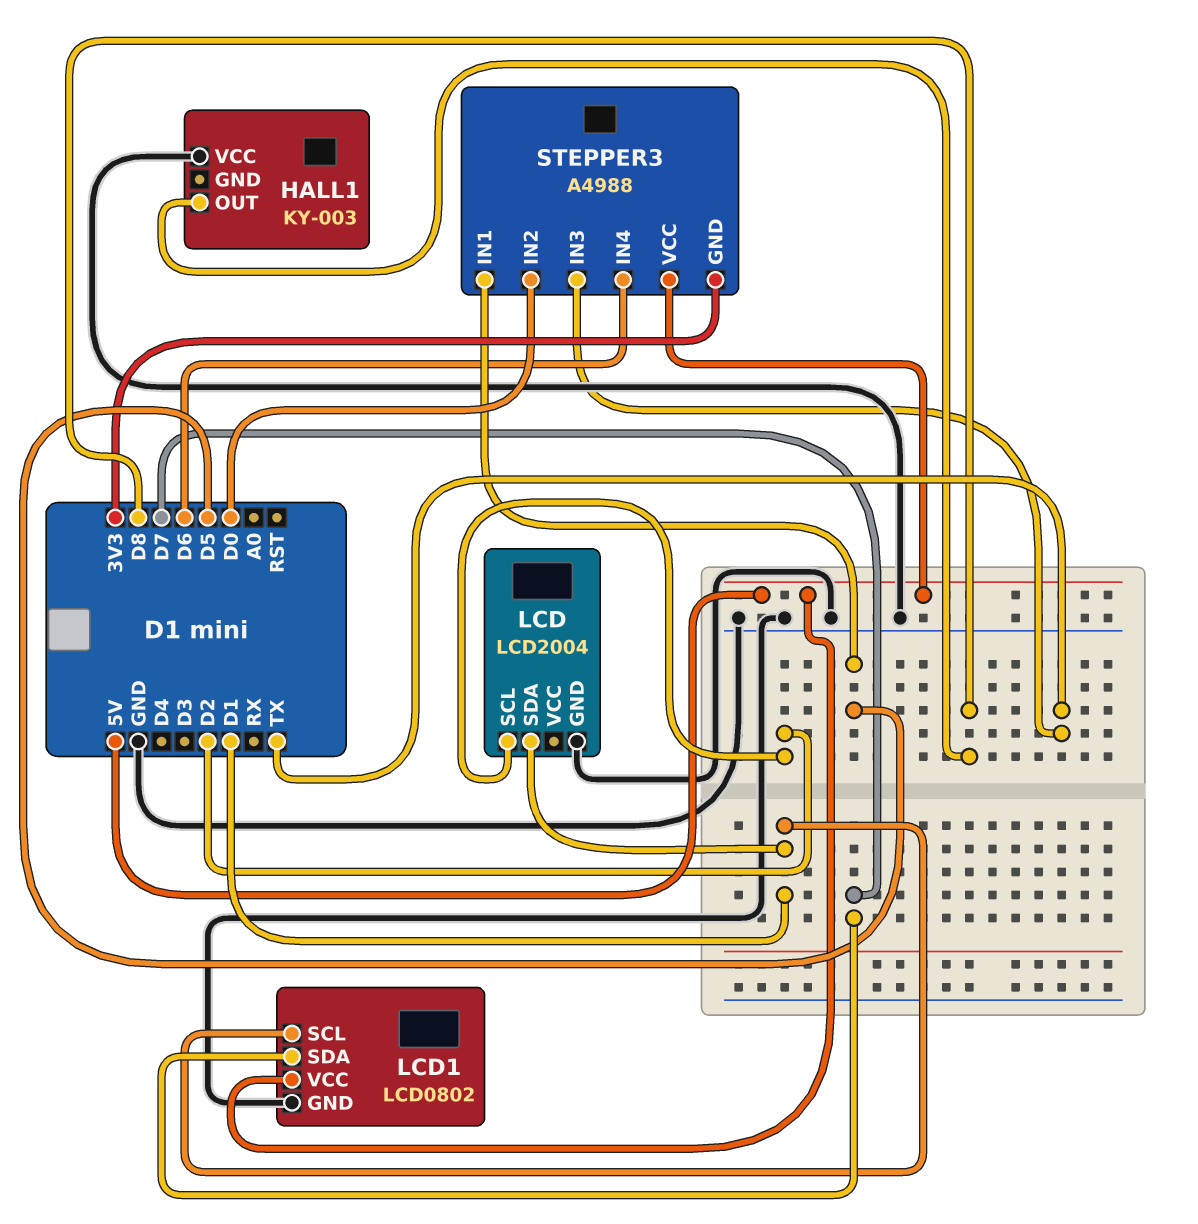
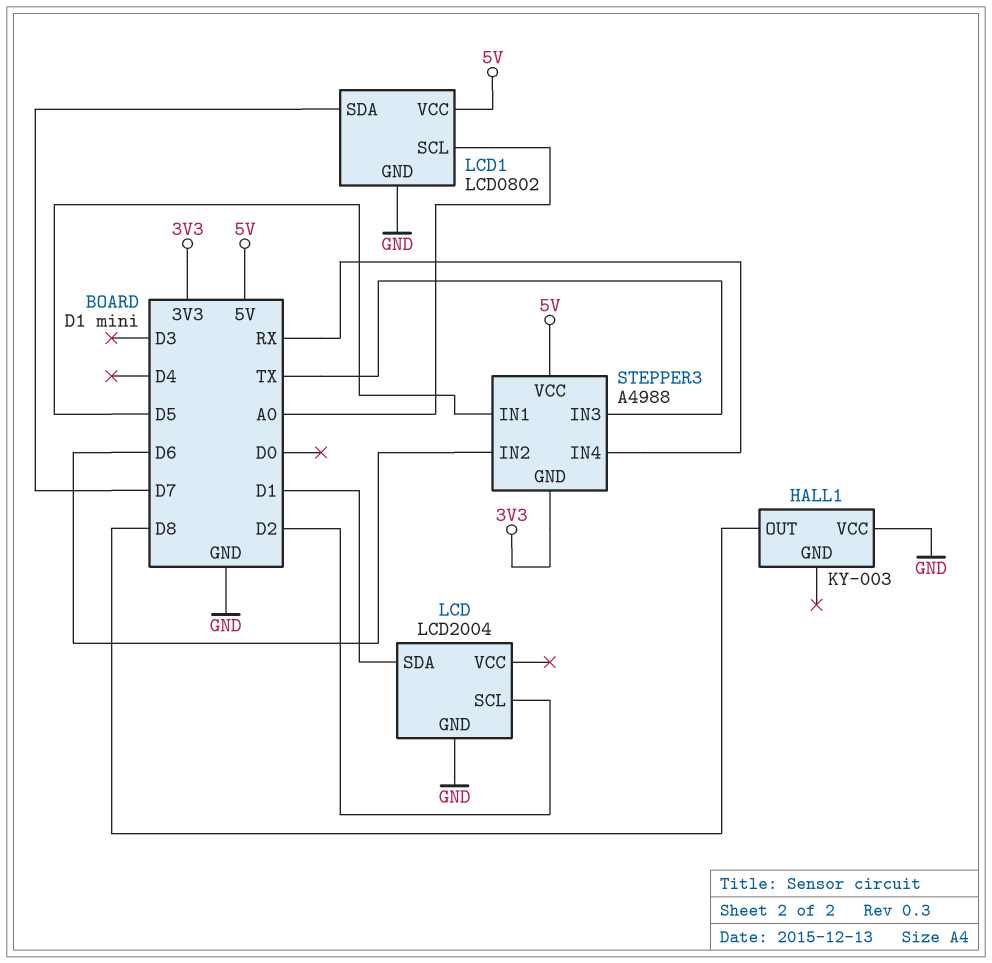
LCD1 pin SCL: D1 -> A0
STEPPER3 pin IN2: D0 -> D6
STEPPER3 pin IN4: D6 -> RX

